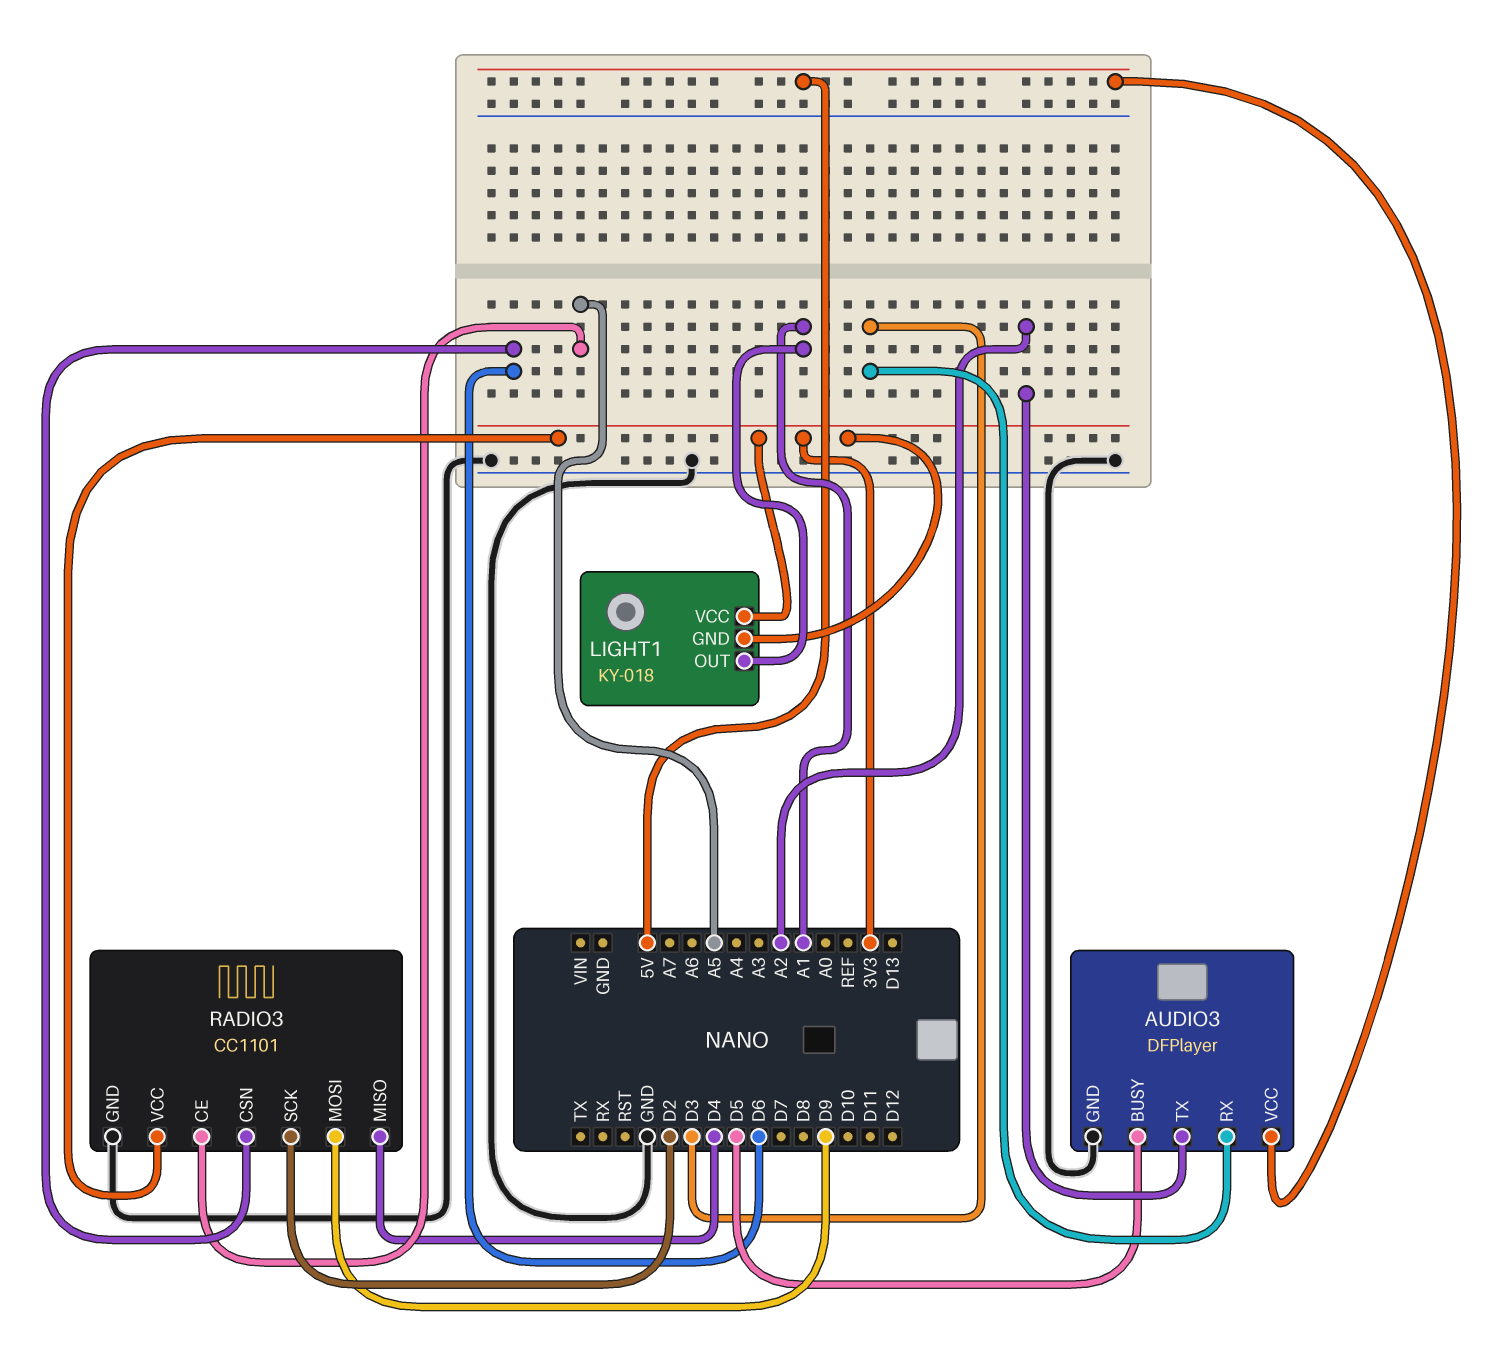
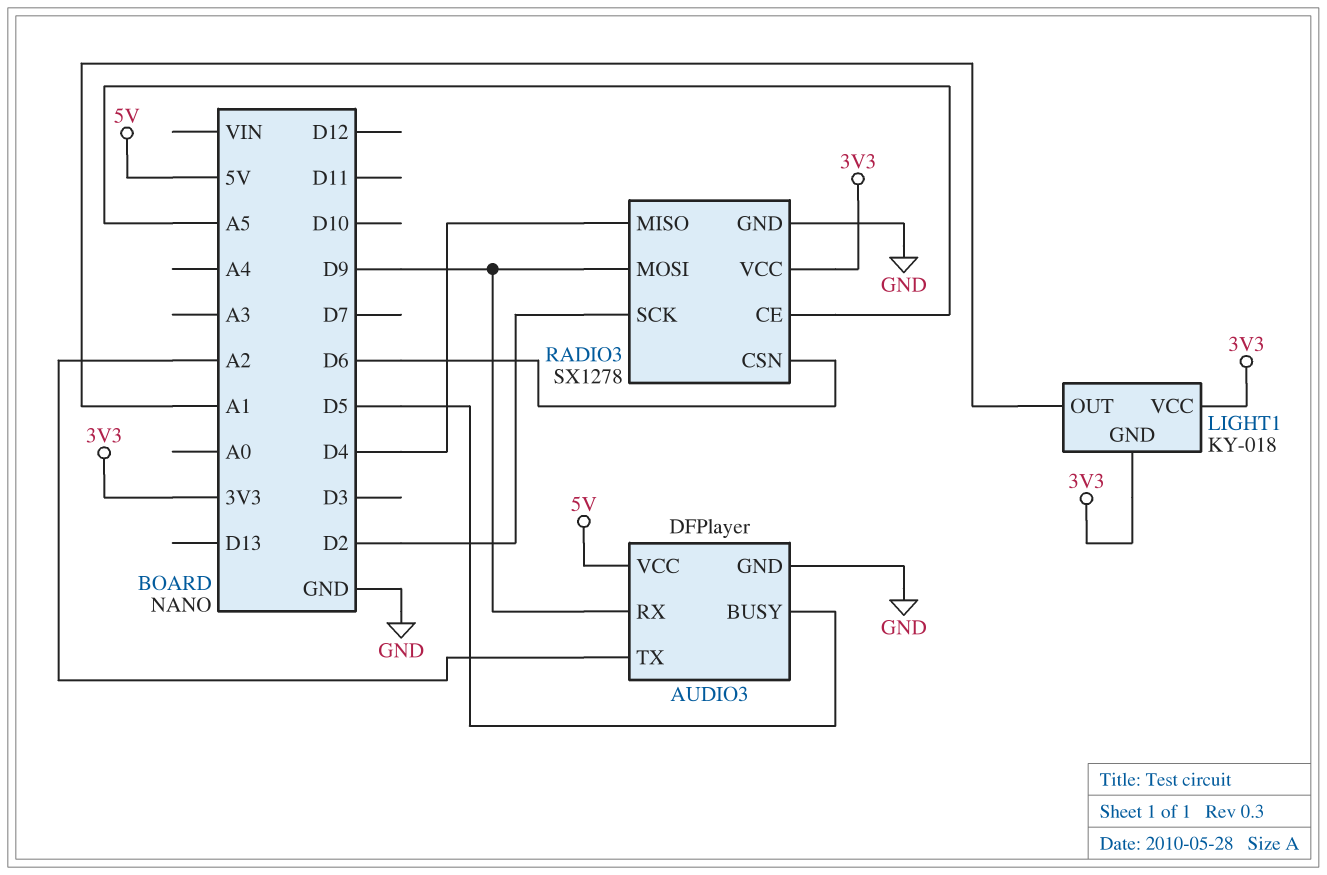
AUDIO3 pin RX: D3 -> D9
RADIO3: CC1101 -> SX1278

